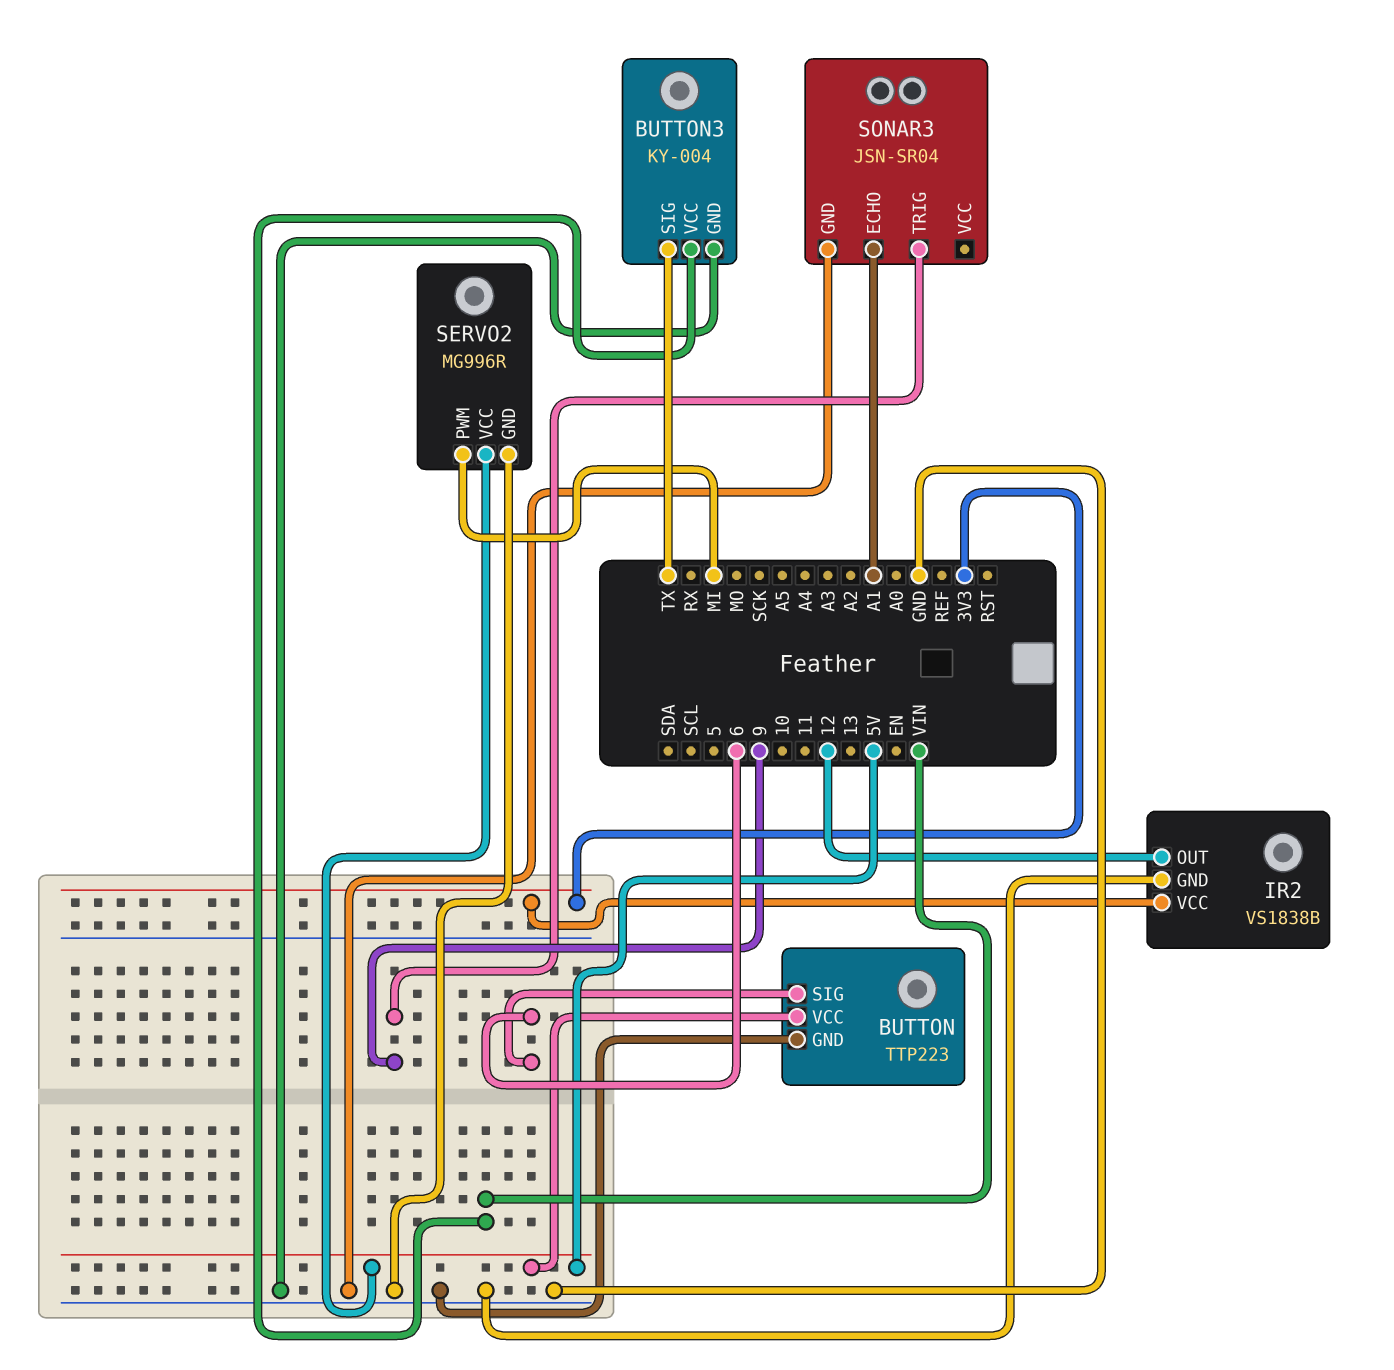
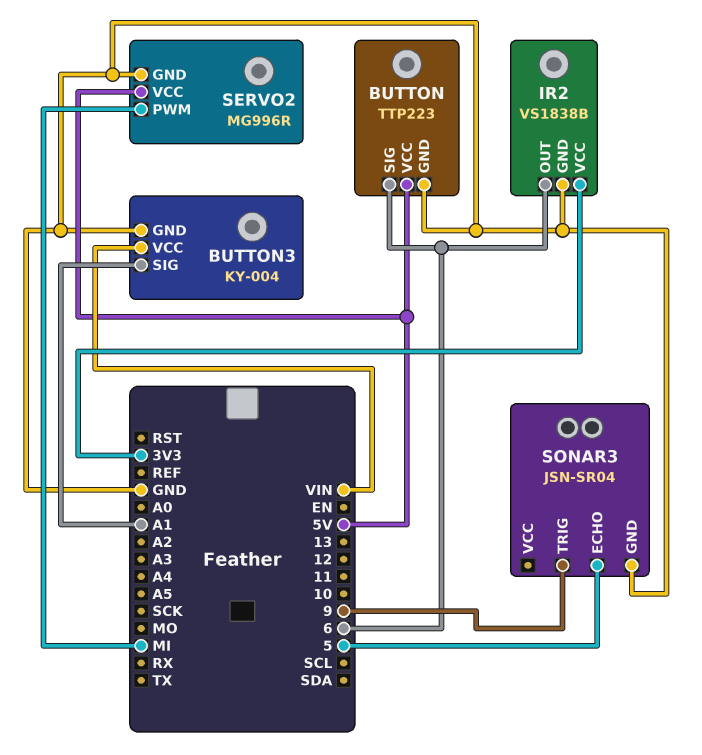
BUTTON3 pin SIG: TX -> A1
IR2 pin OUT: 12 -> 6
SONAR3 pin ECHO: A1 -> 5

